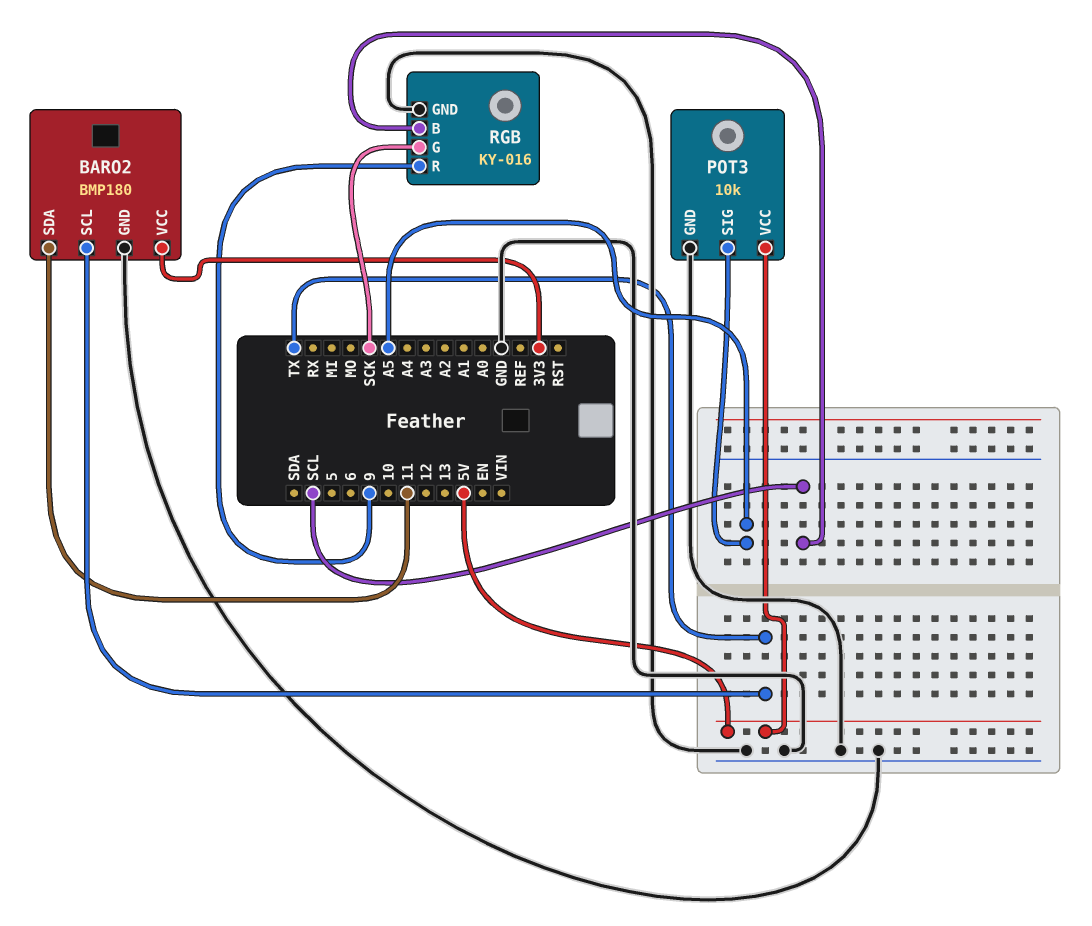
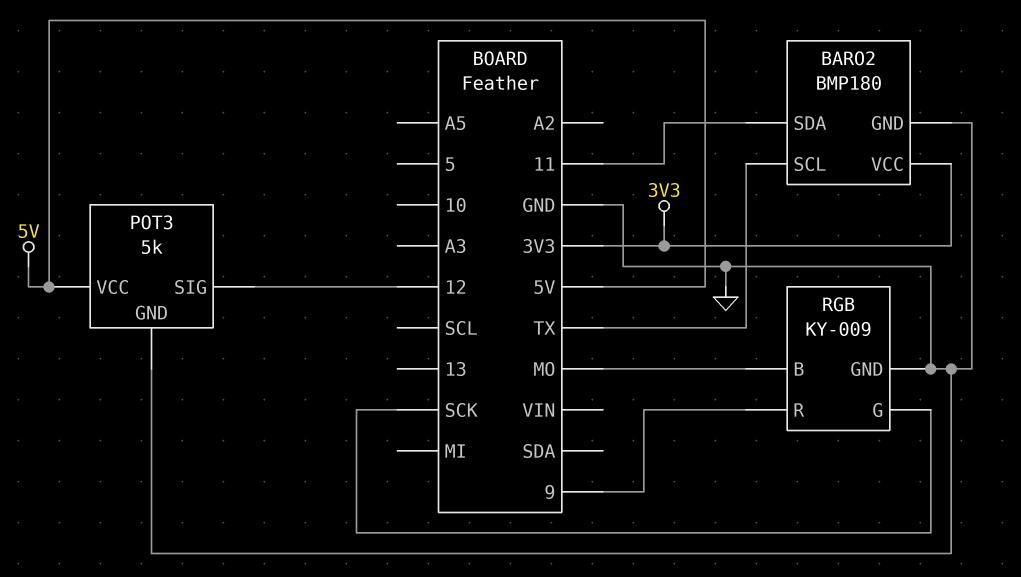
POT3: 10k -> 5k
POT3 pin SIG: A5 -> 12
RGB: KY-016 -> KY-009
RGB pin B: SCL -> MO

